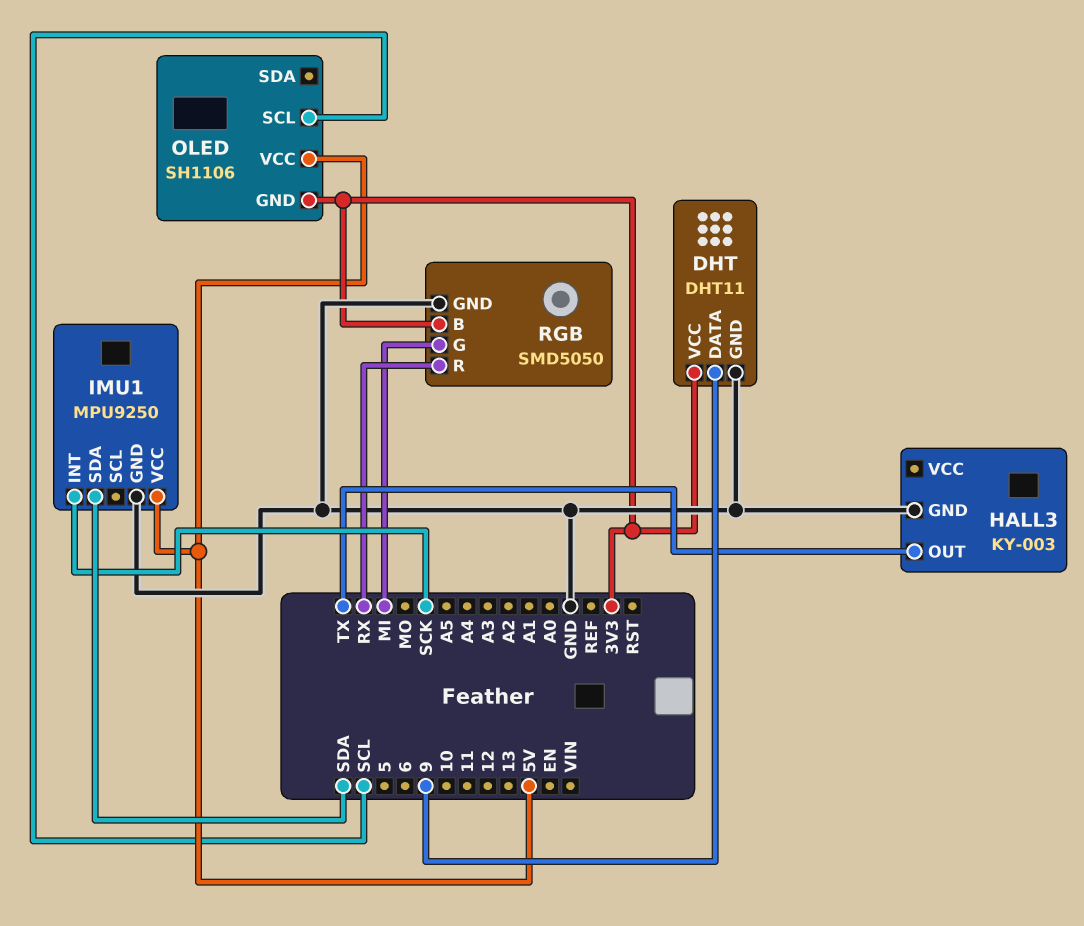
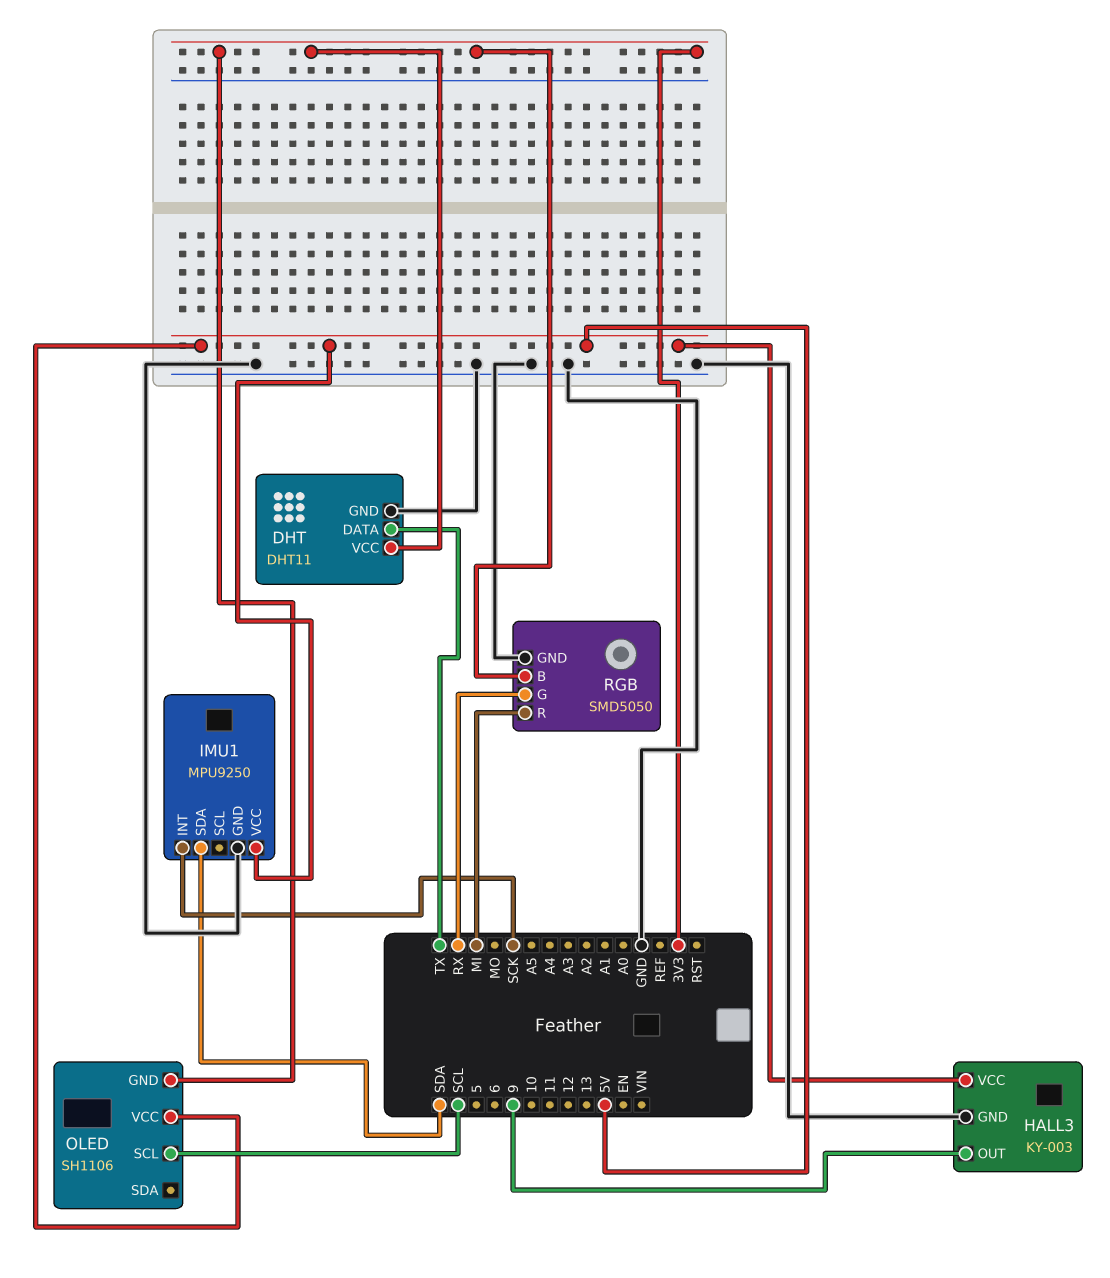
DHT pin DATA: 9 -> TX
HALL3 pin OUT: TX -> 9
HALL3 pin VCC: none -> 5V
RGB pin G: MI -> RX
RGB pin R: RX -> MI

